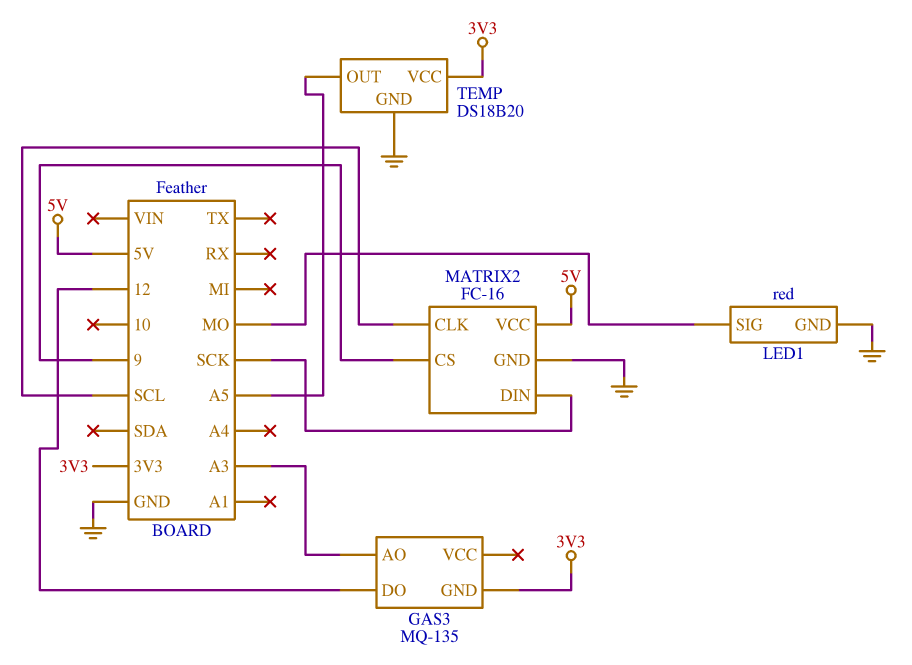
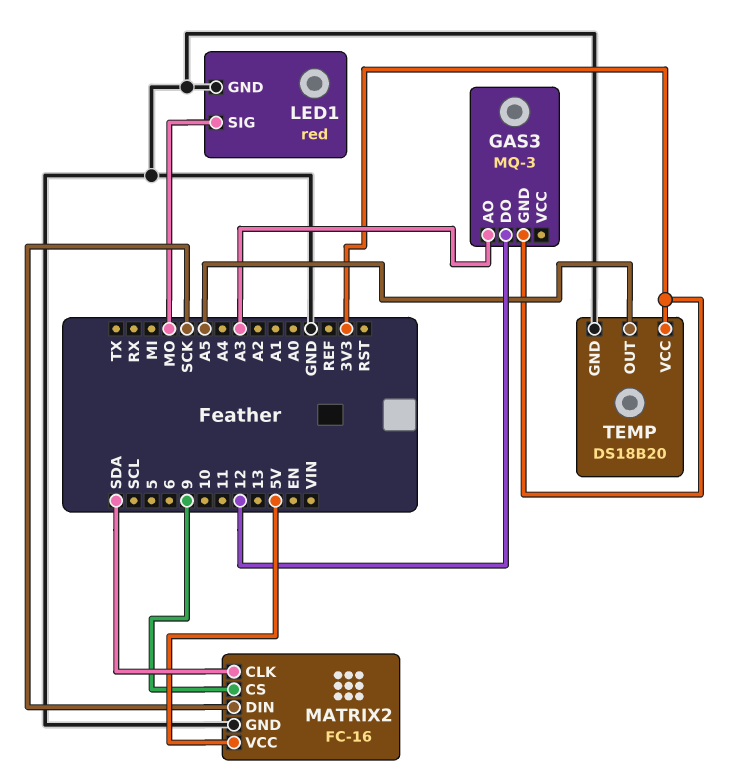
GAS3: MQ-135 -> MQ-3
MATRIX2 pin CLK: SCL -> SDA

